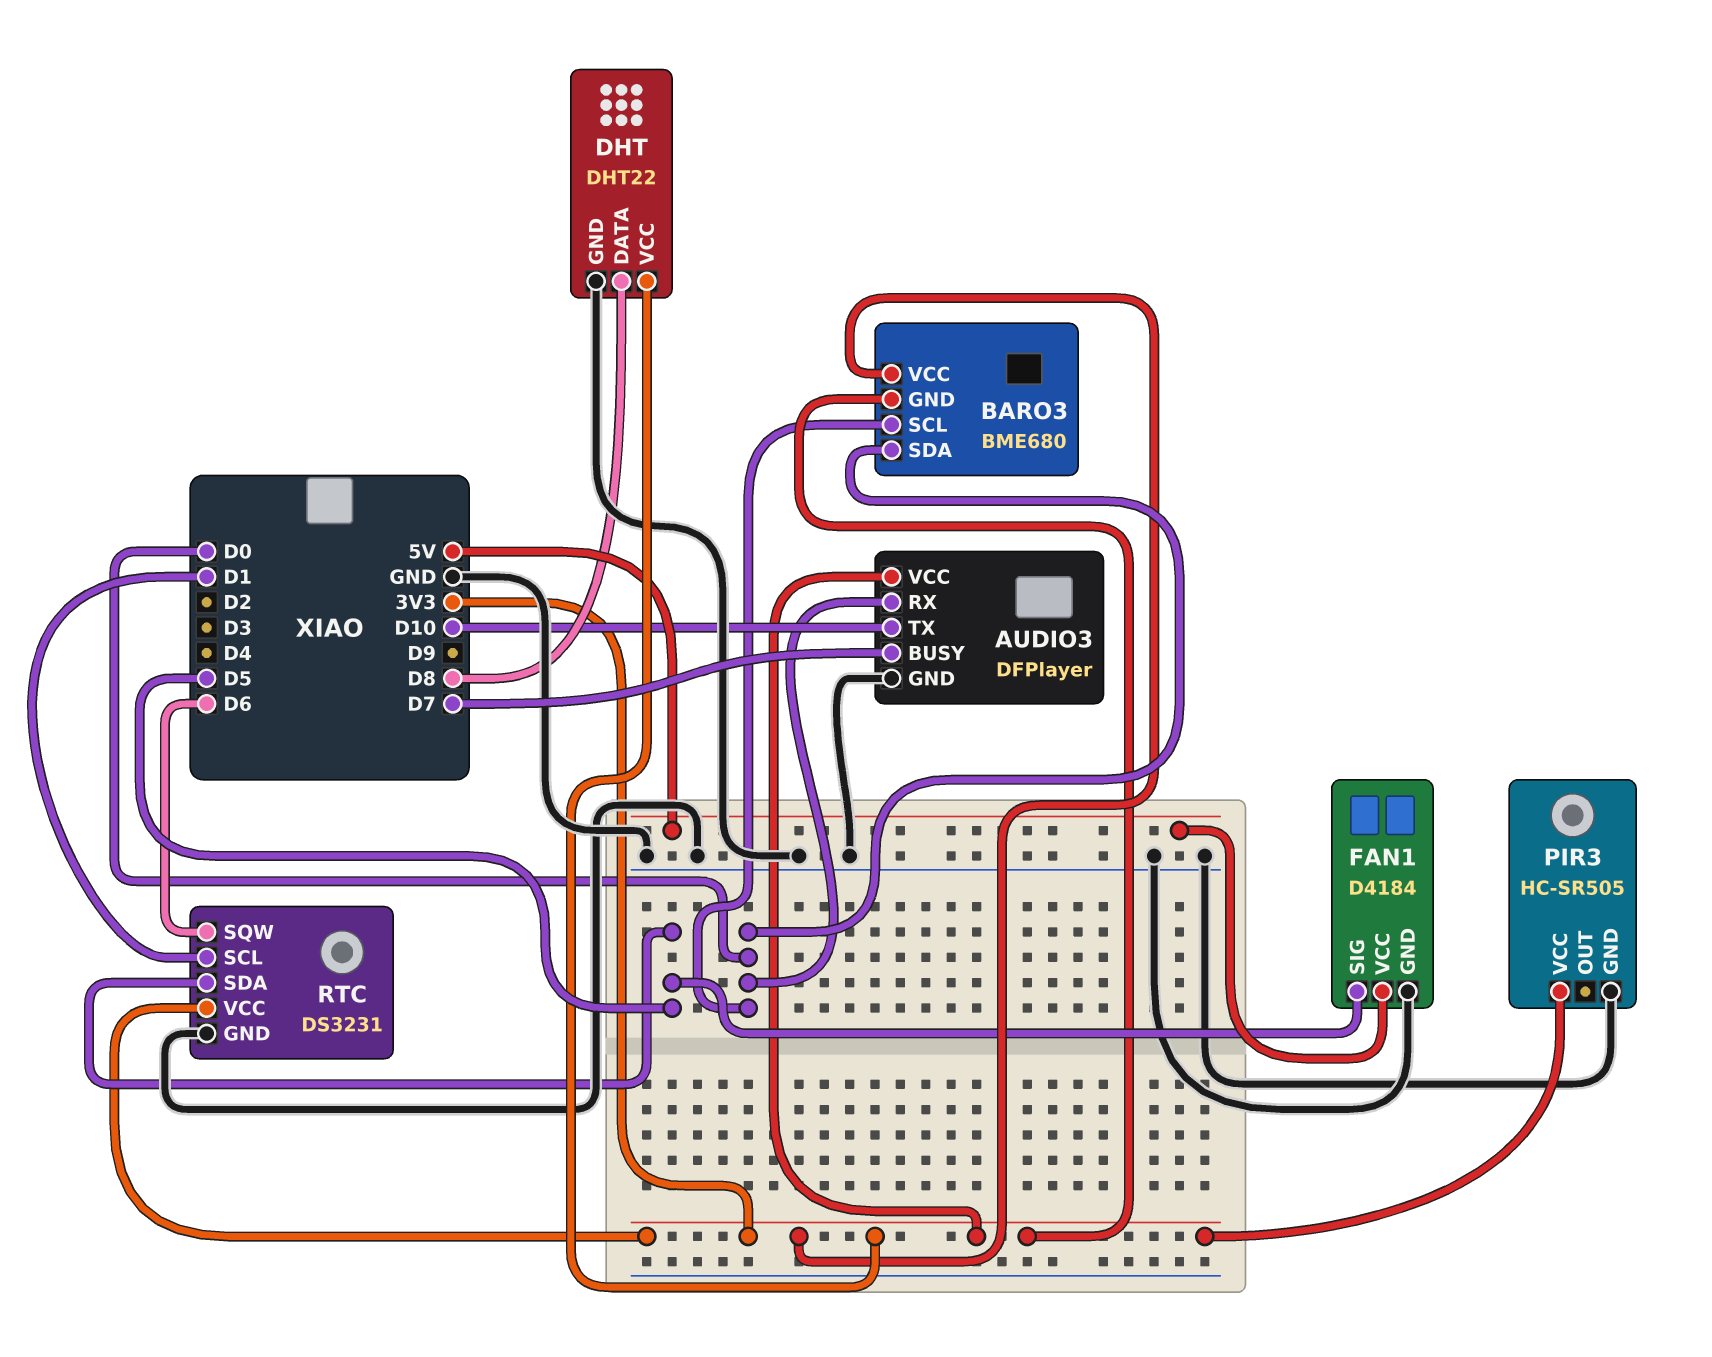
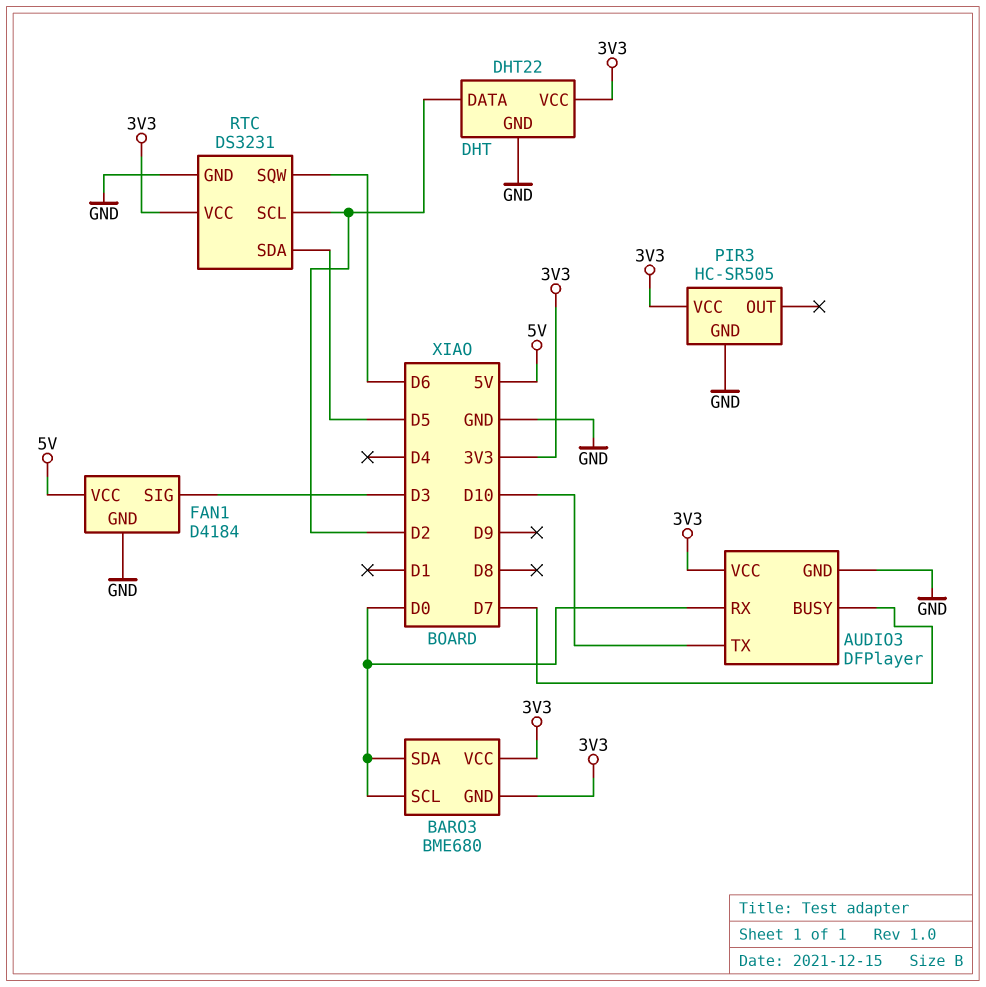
DHT pin DATA: D8 -> D2
FAN1 pin SIG: D5 -> D3
RTC pin SCL: D1 -> D2

